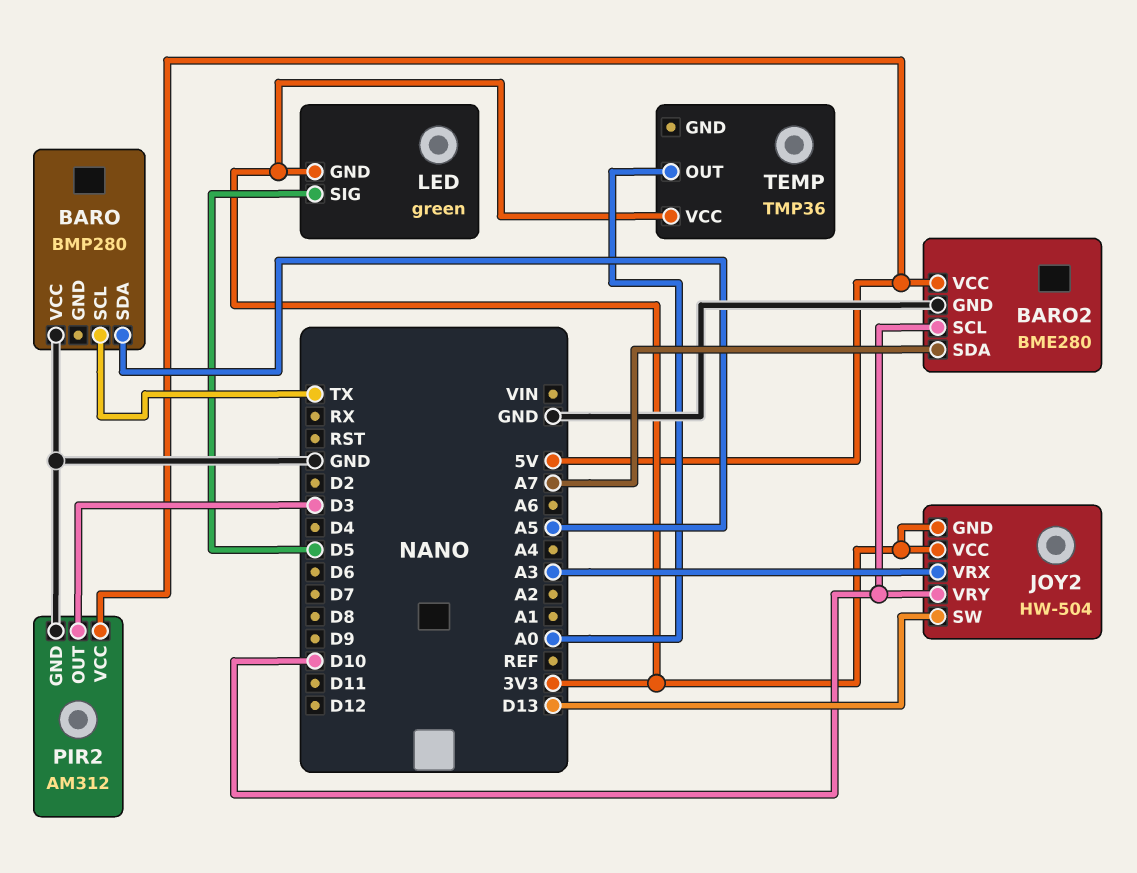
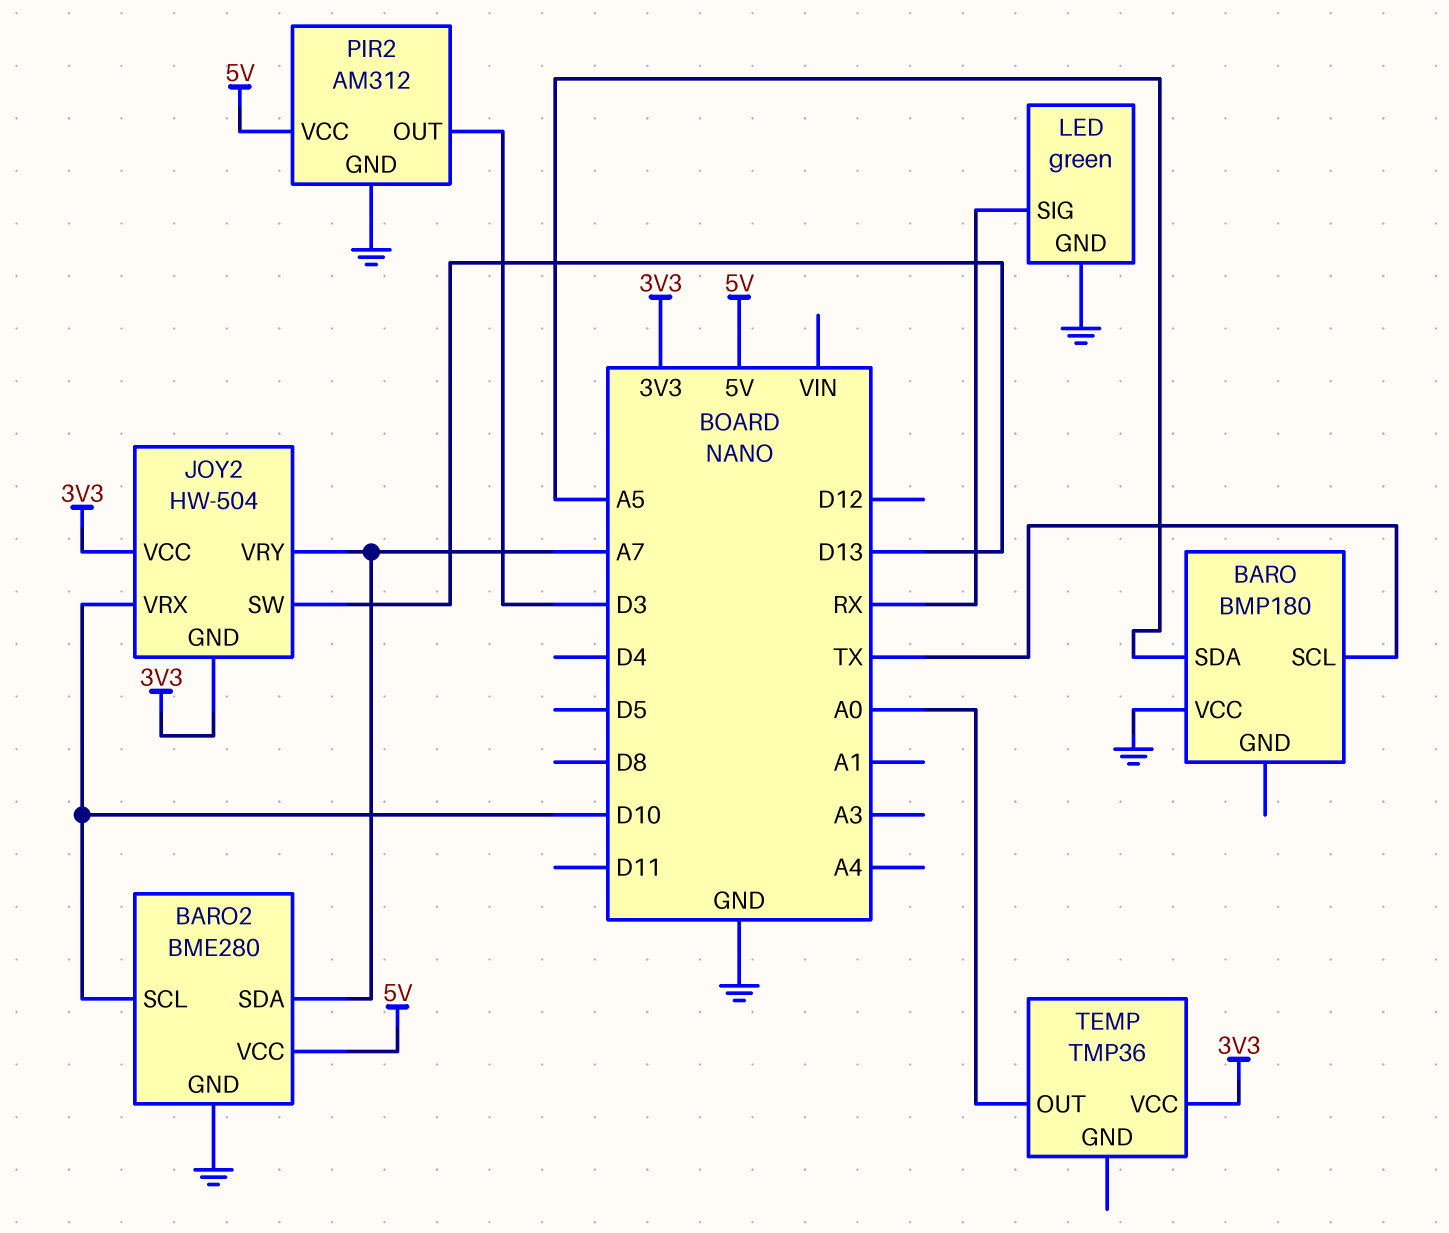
BARO: BMP280 -> BMP180
JOY2 pin VRX: A3 -> D10
JOY2 pin VRY: D10 -> A7
LED pin GND: 3V3 -> GND
LED pin SIG: D5 -> RX

